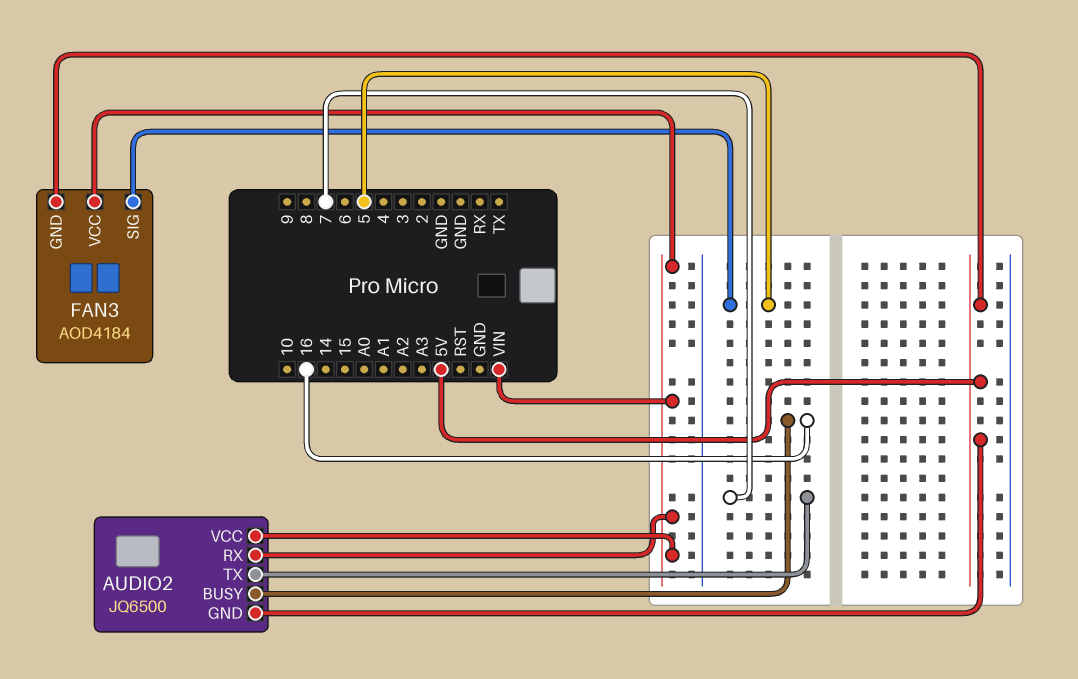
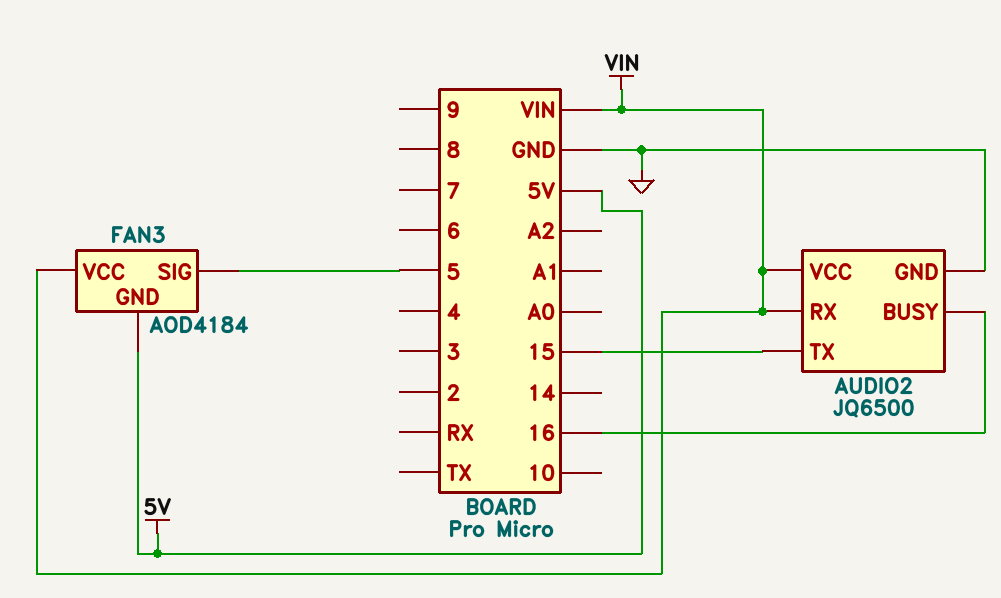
AUDIO2 pin GND: 5V -> GND
AUDIO2 pin TX: 7 -> 15

